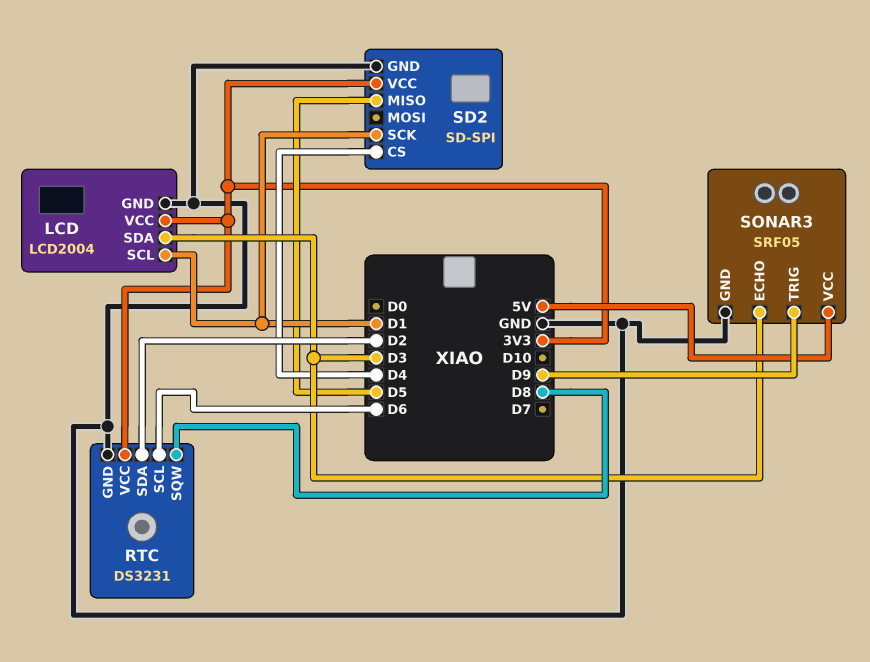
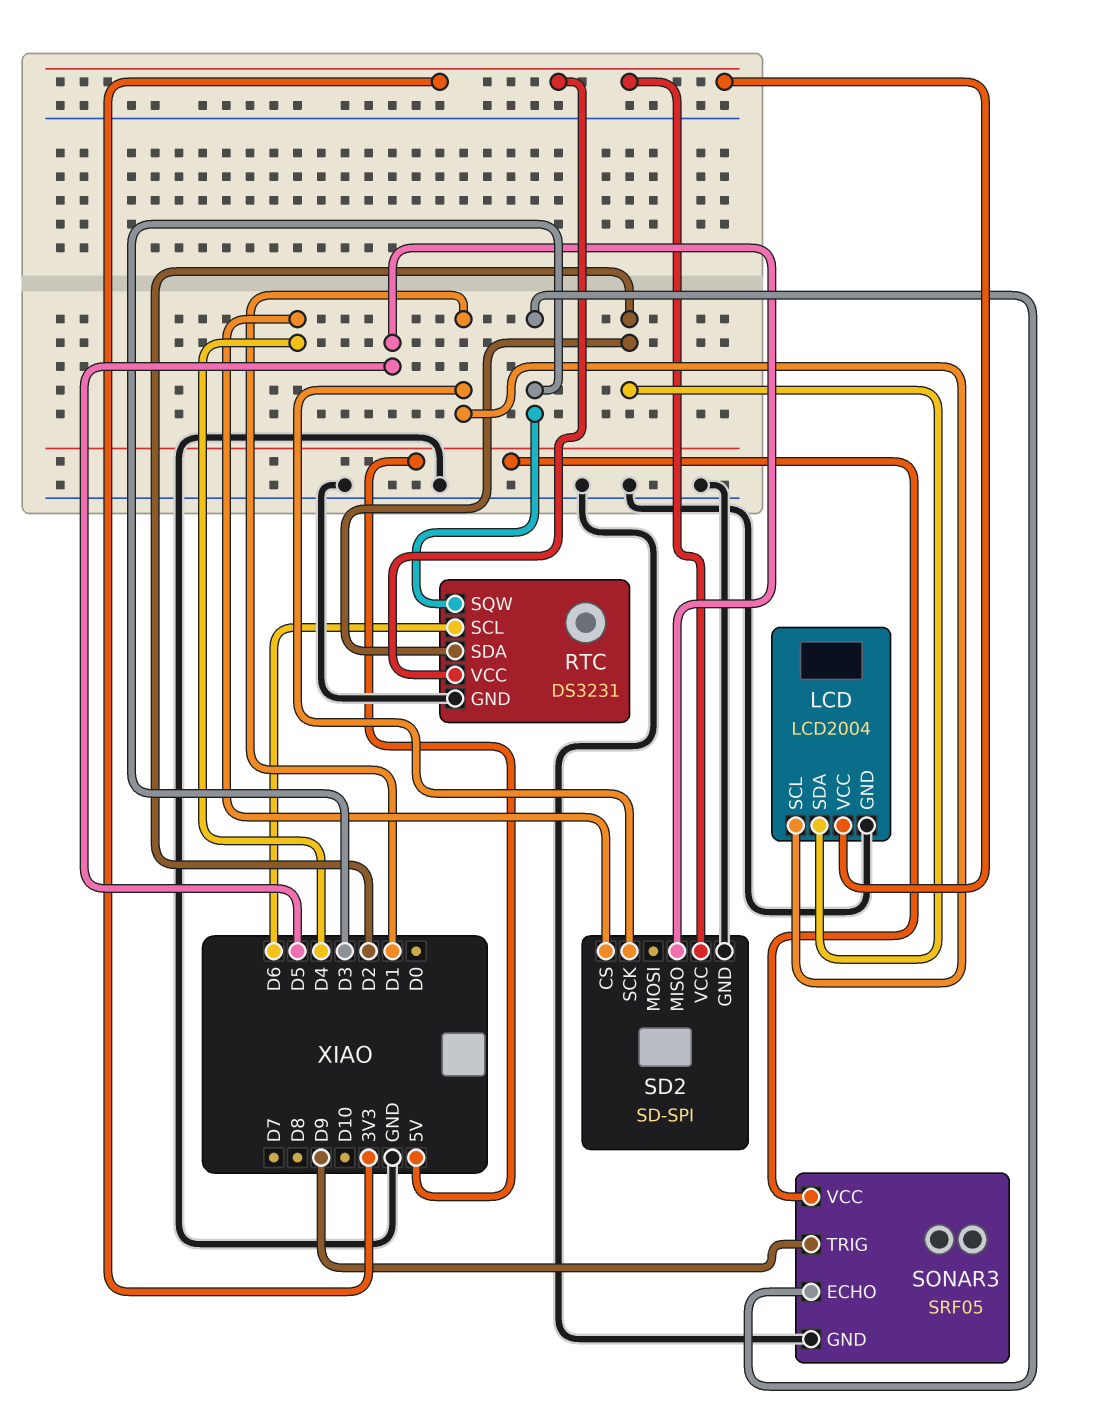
LCD pin SDA: D3 -> D2
RTC pin SQW: D8 -> D3

